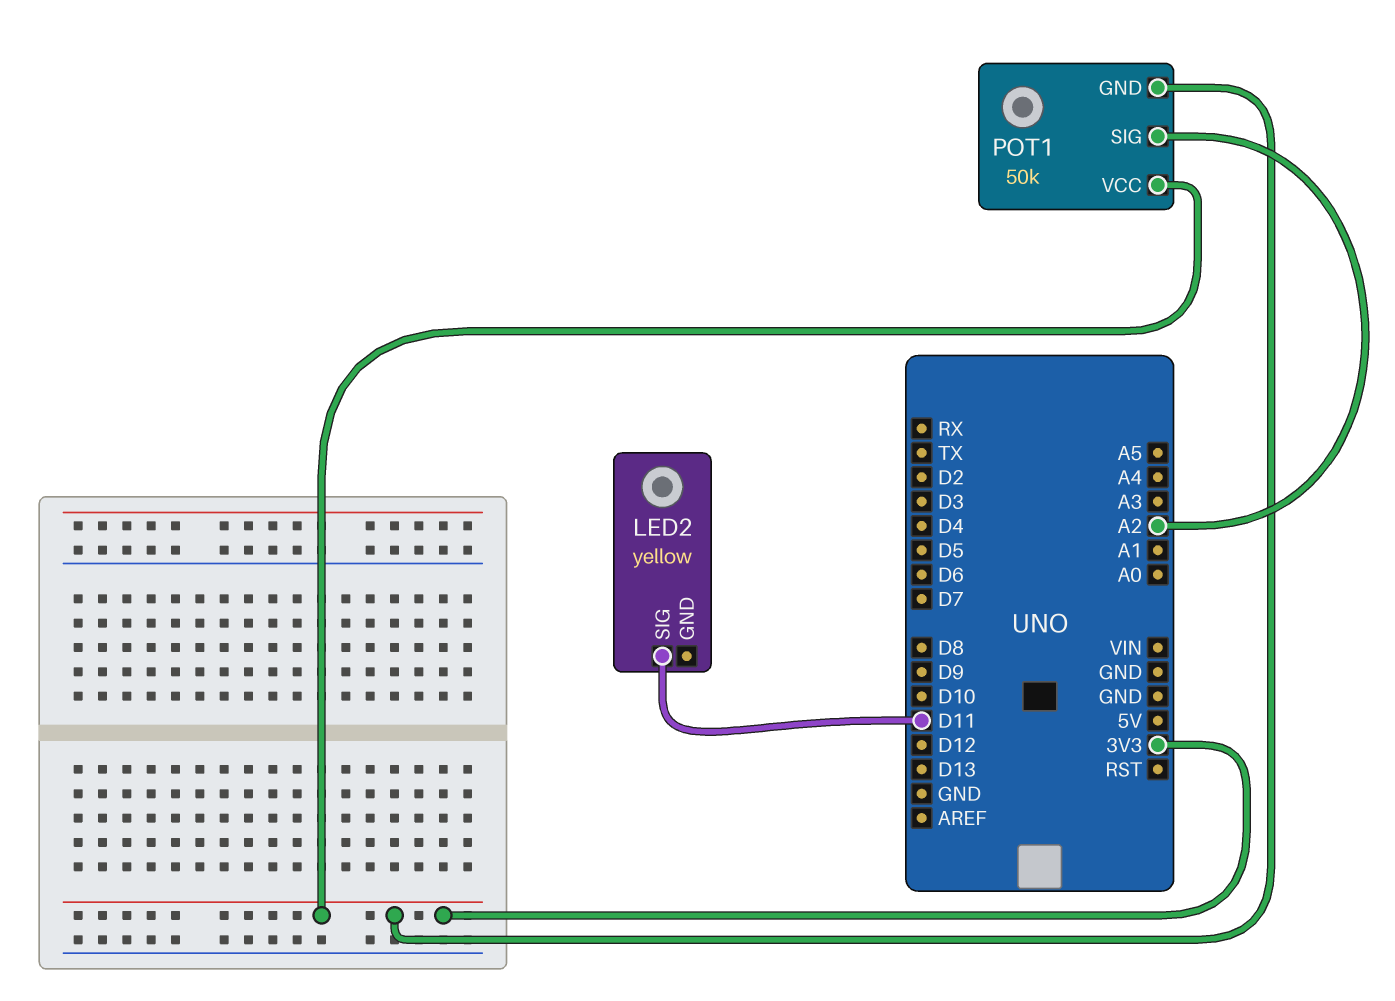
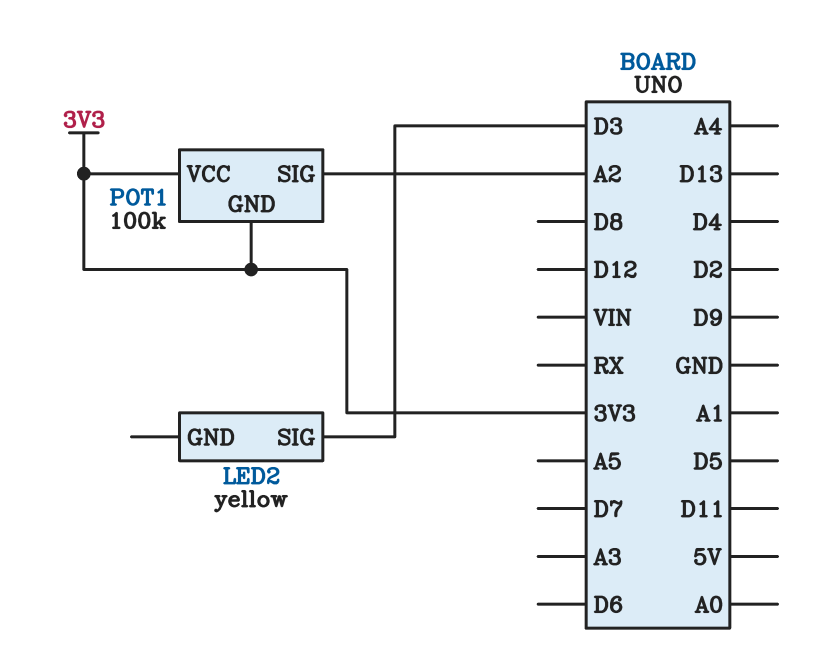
LED2 pin SIG: D11 -> D3
POT1: 50k -> 100k

